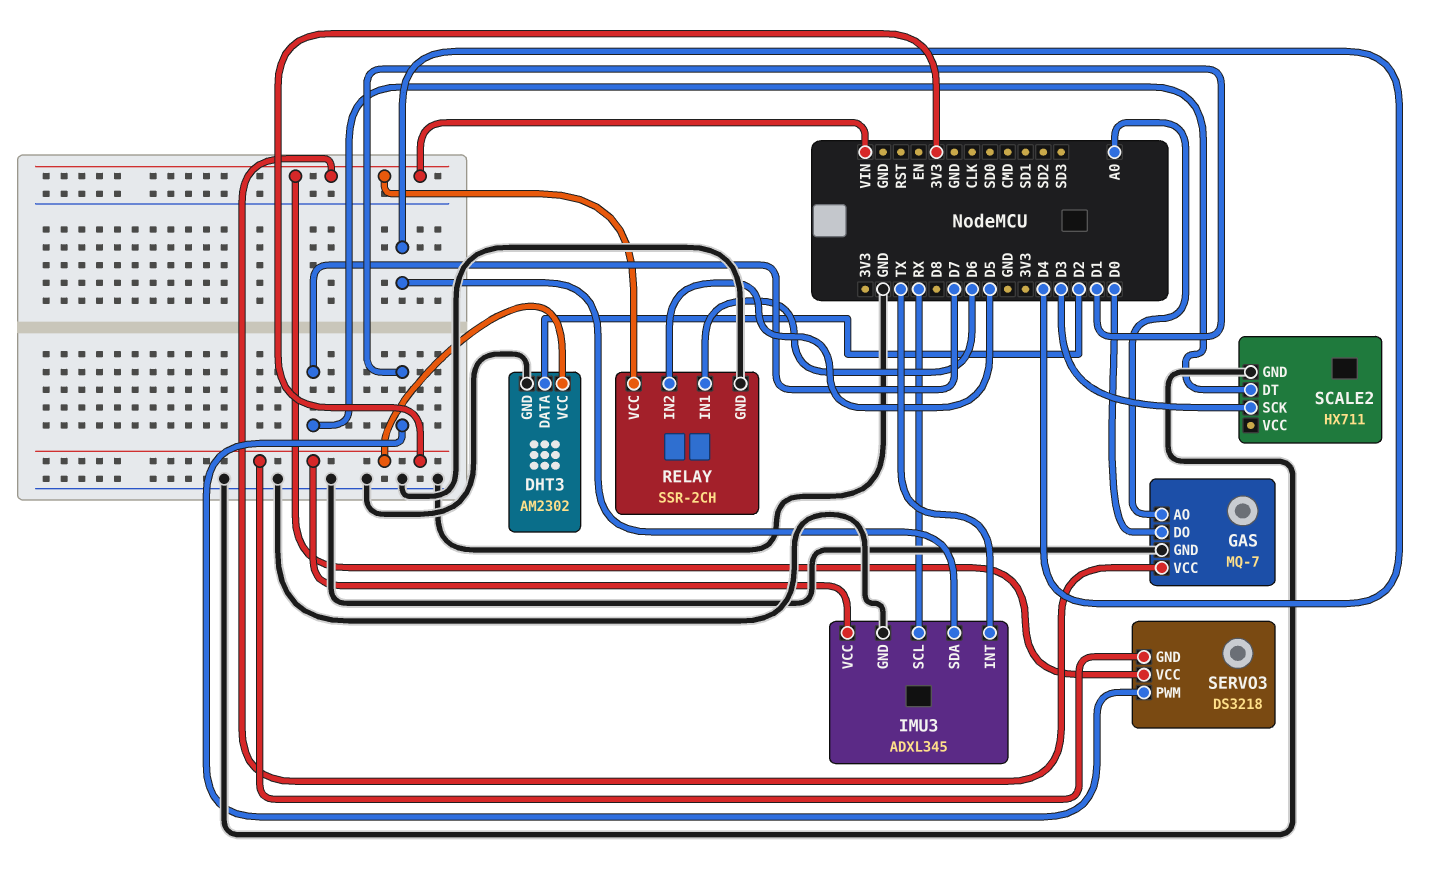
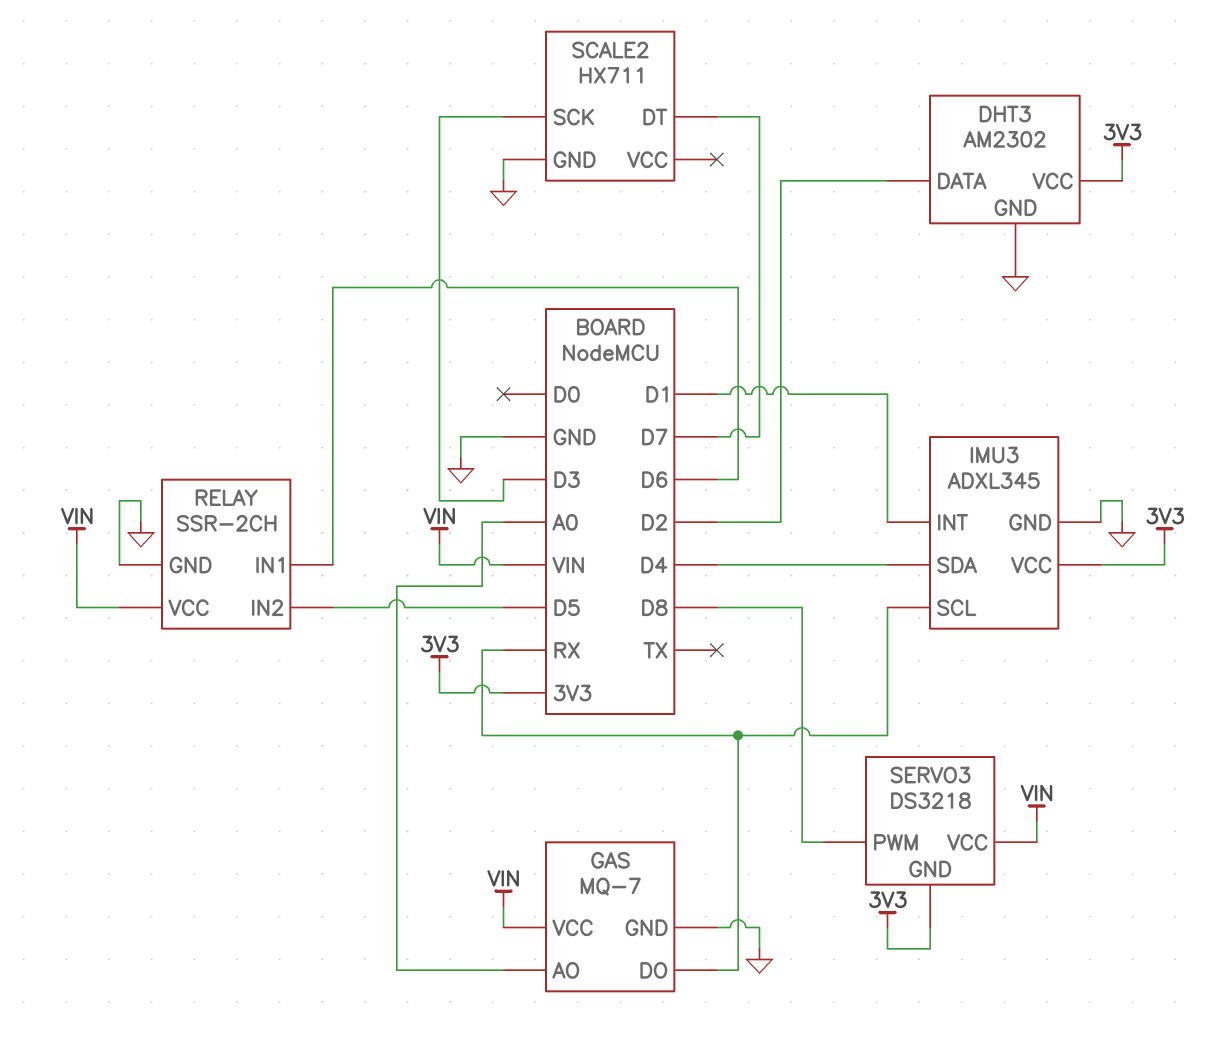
GAS pin DO: D0 -> RX
IMU3 pin INT: TX -> D1
SERVO3 pin PWM: D1 -> D8

